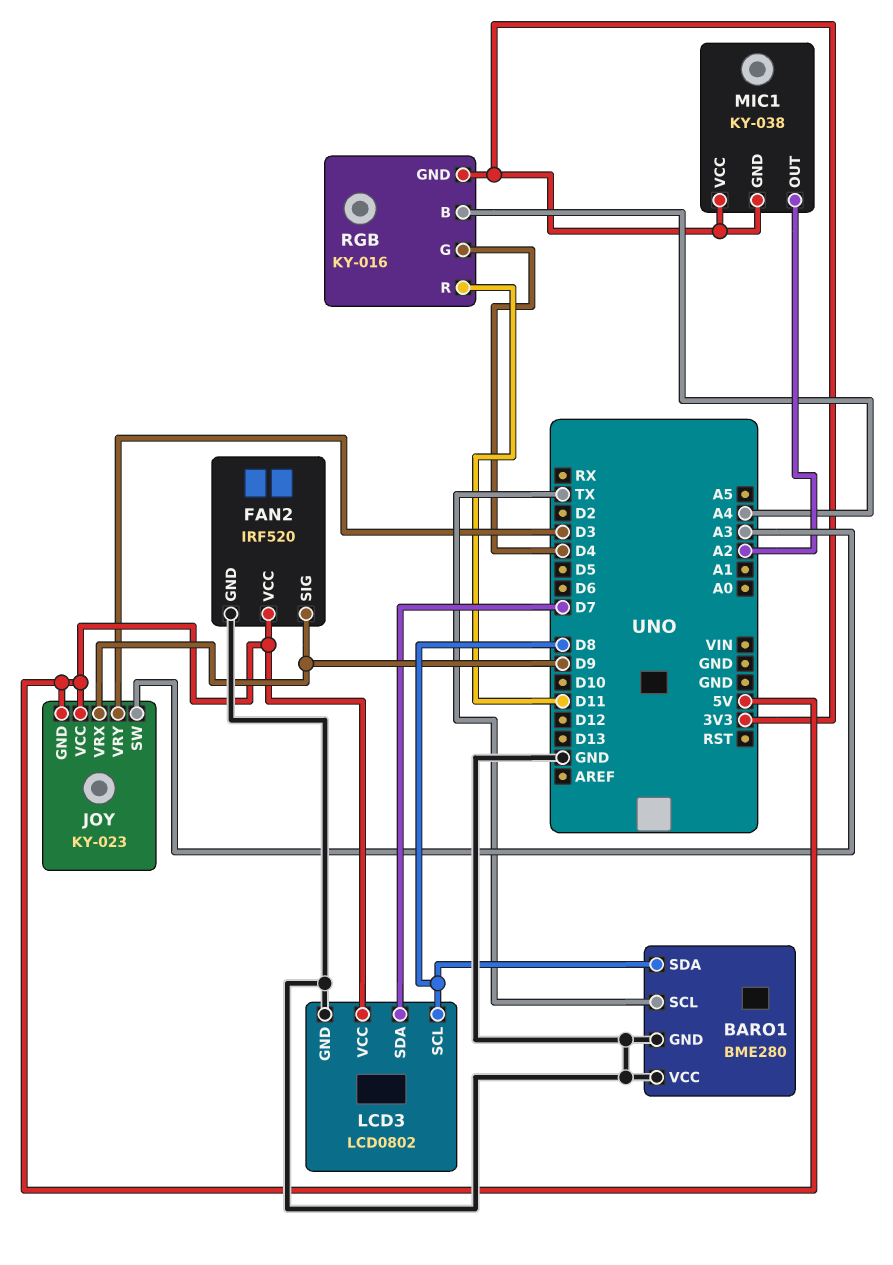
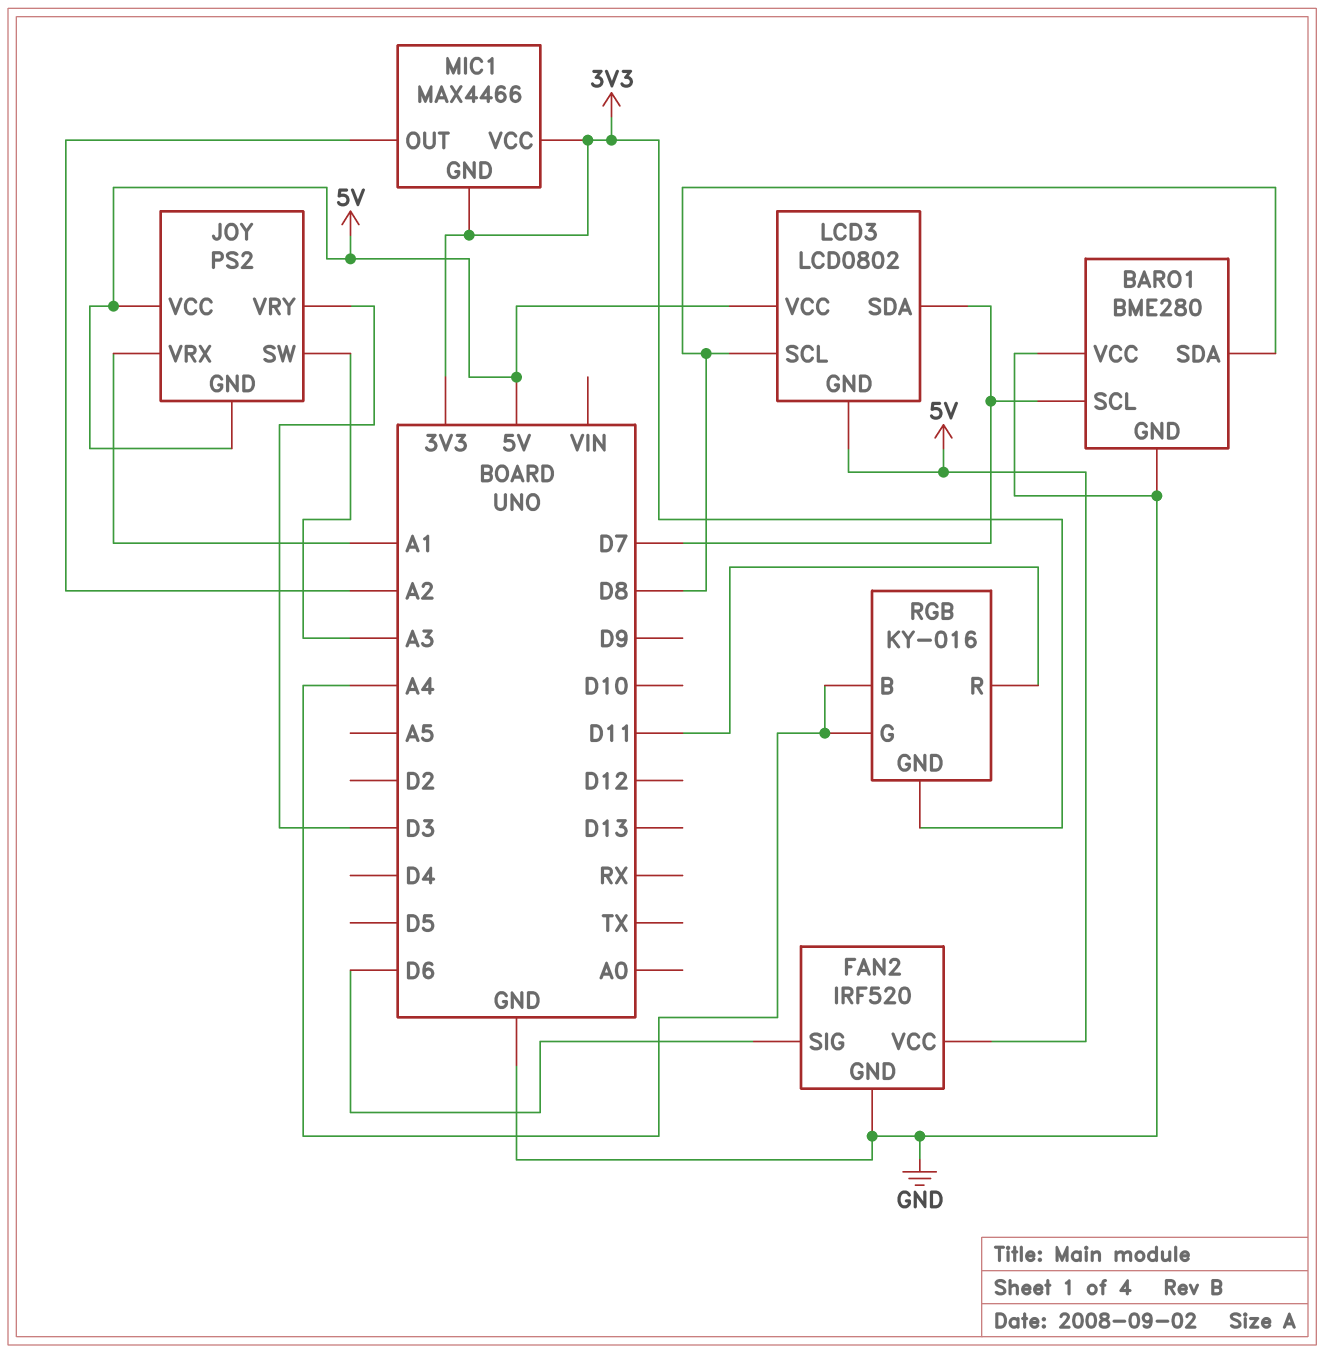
BARO1 pin SCL: TX -> D7
FAN2 pin SIG: D9 -> D6
JOY: KY-023 -> PS2
JOY pin VRX: D9 -> A1
LCD3 pin GND: GND -> 5V
MIC1: KY-038 -> MAX4466
RGB pin G: D4 -> A4

